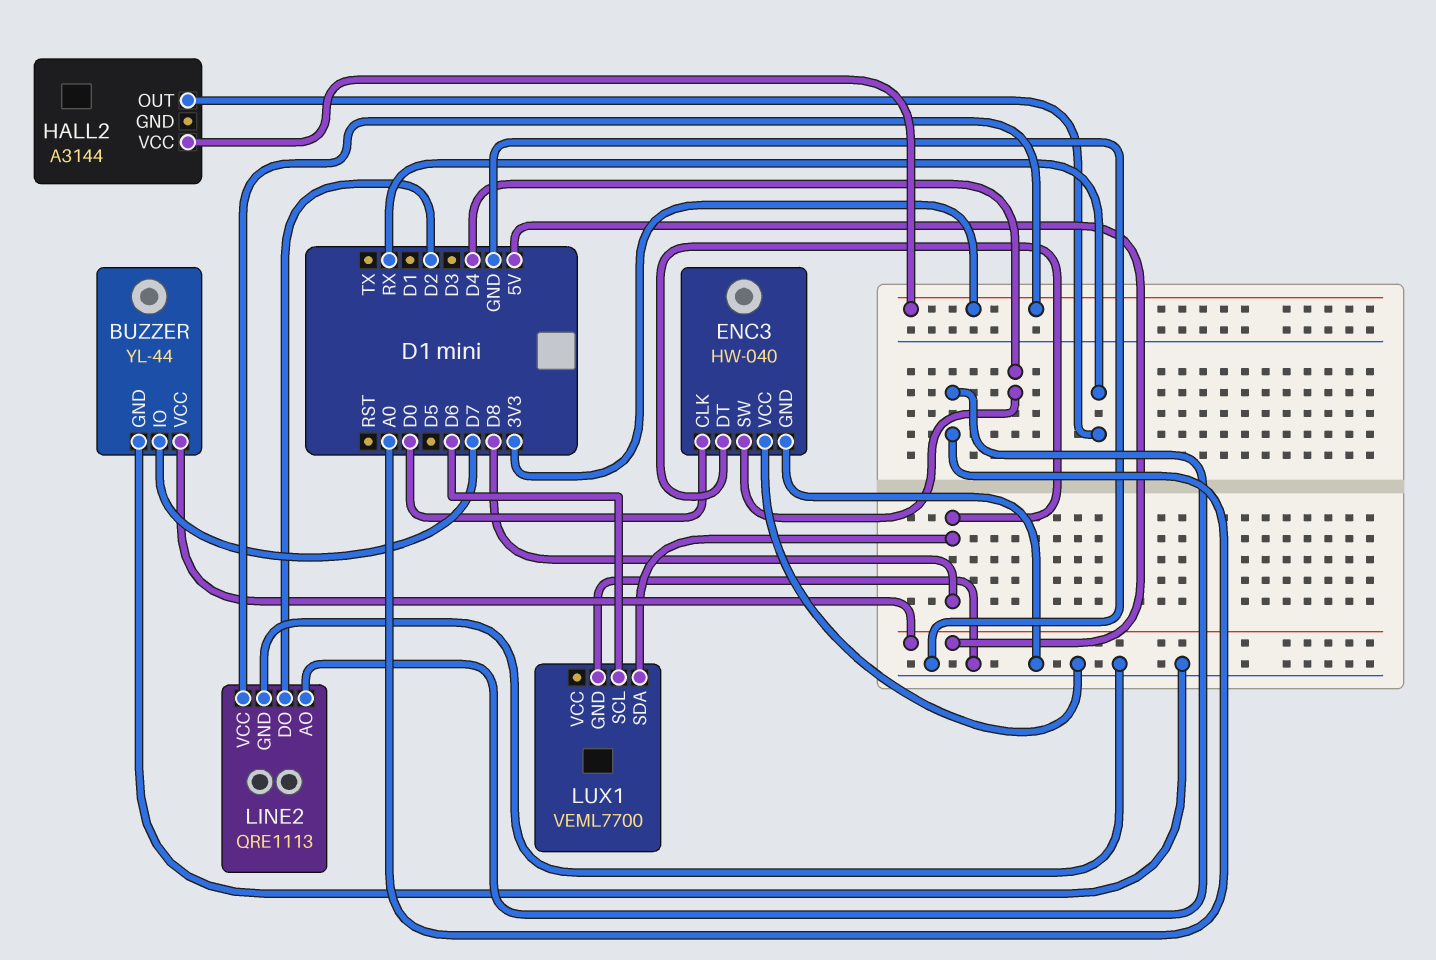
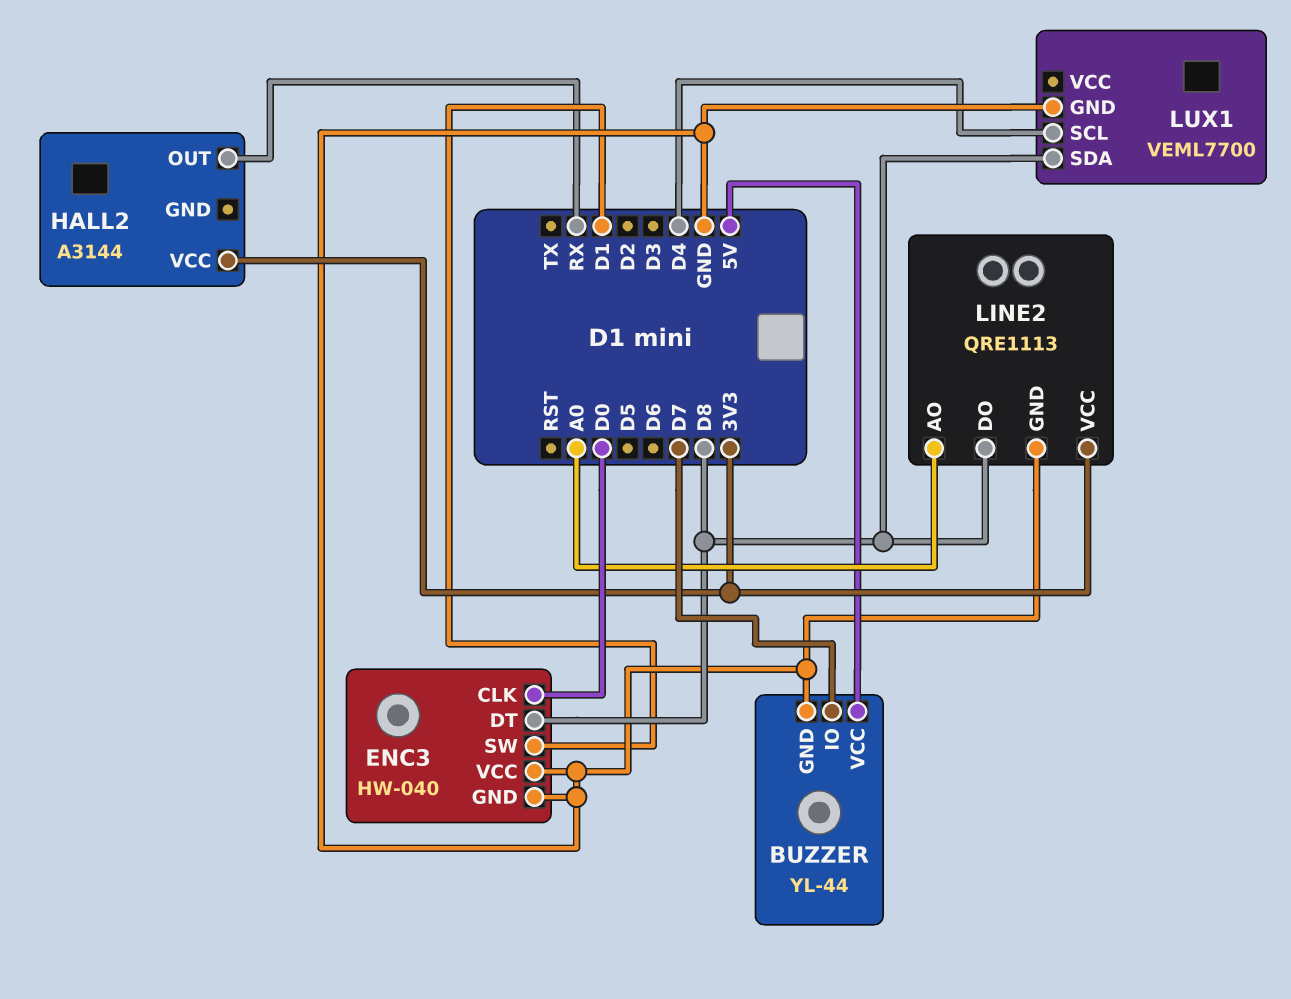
ENC3 pin SW: D4 -> D1
LINE2 pin DO: D2 -> D8
LUX1 pin SCL: D6 -> D4

